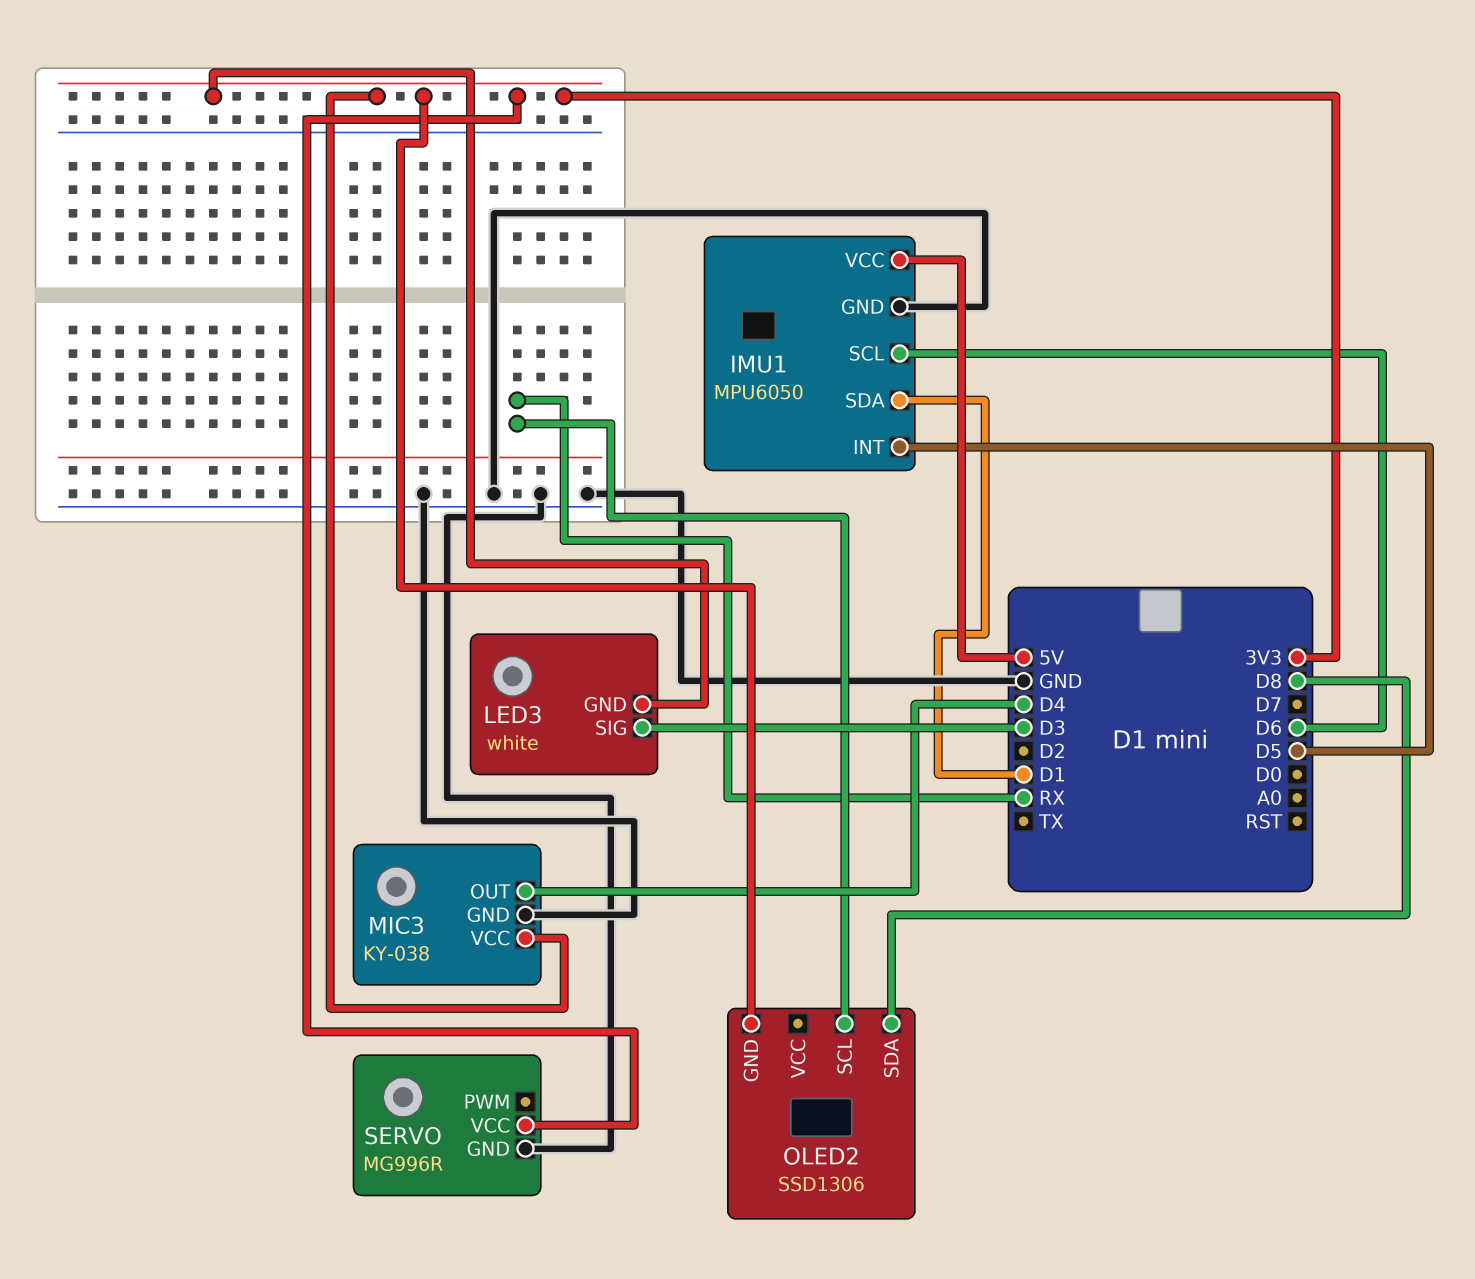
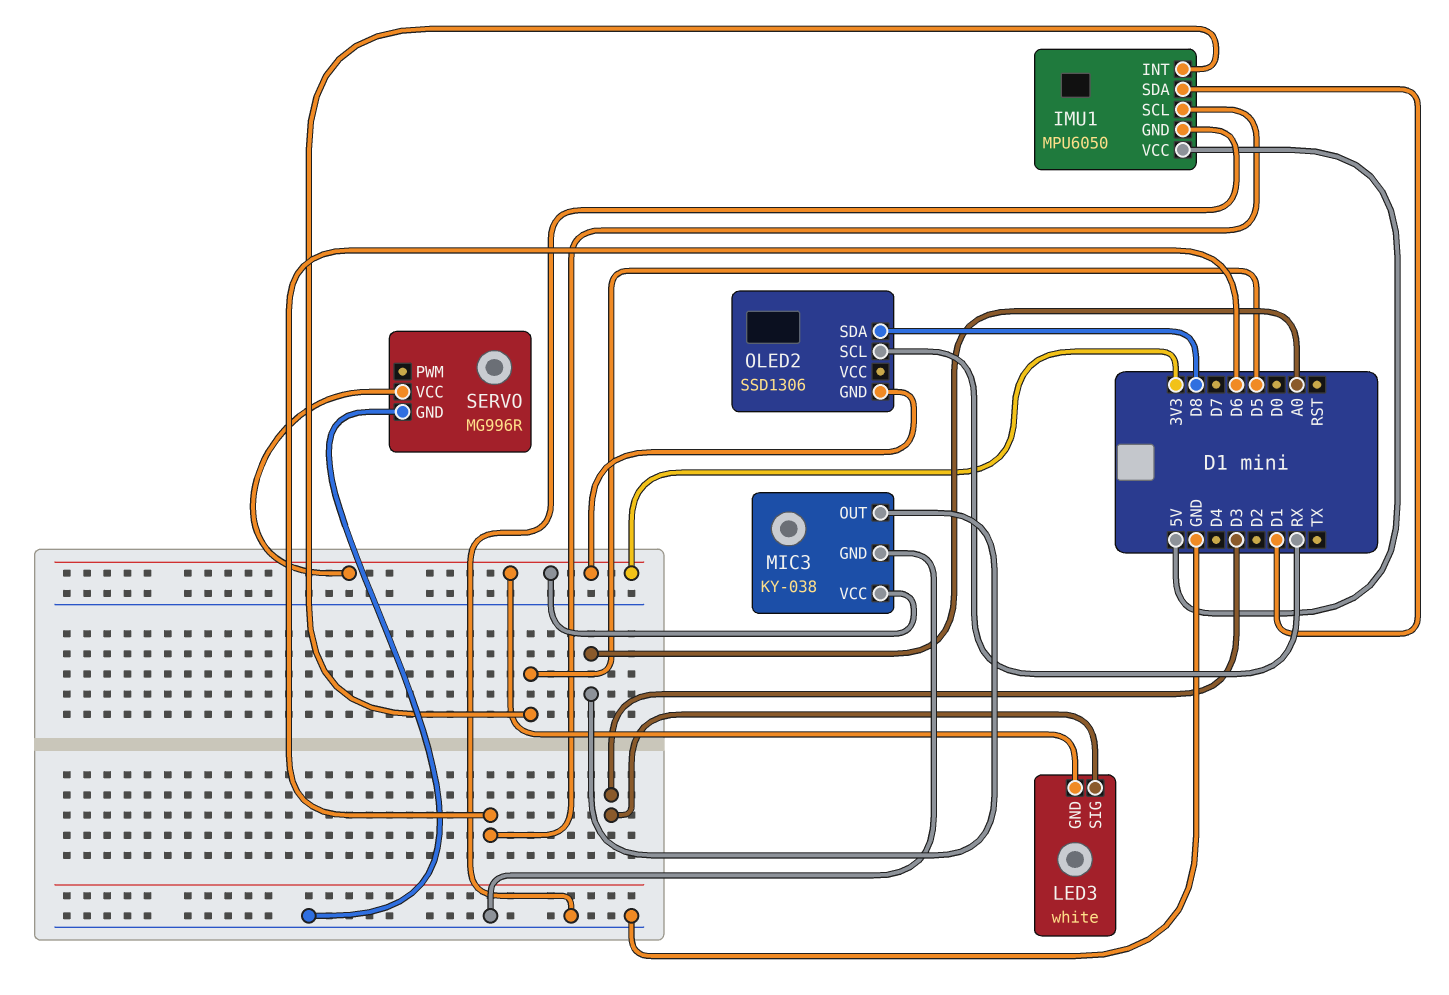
MIC3 pin OUT: D4 -> A0

